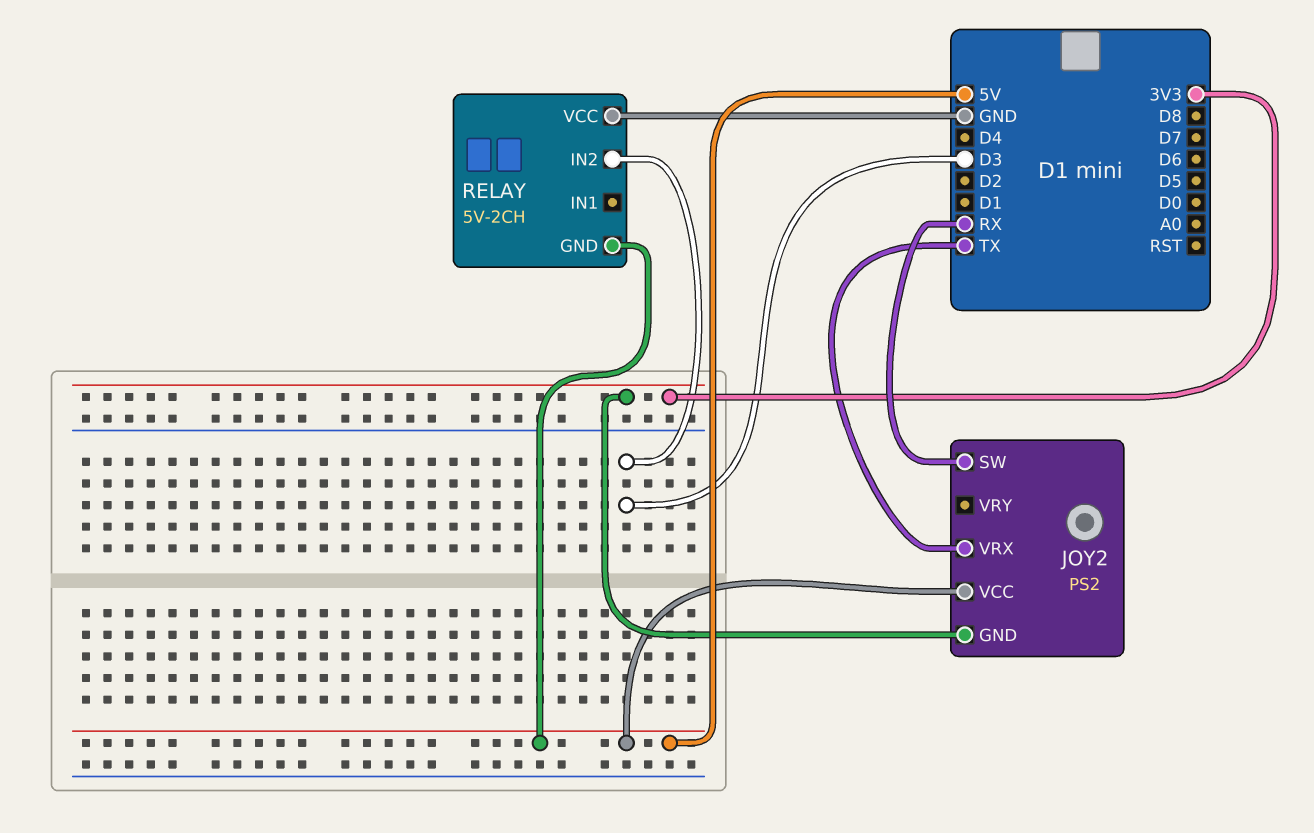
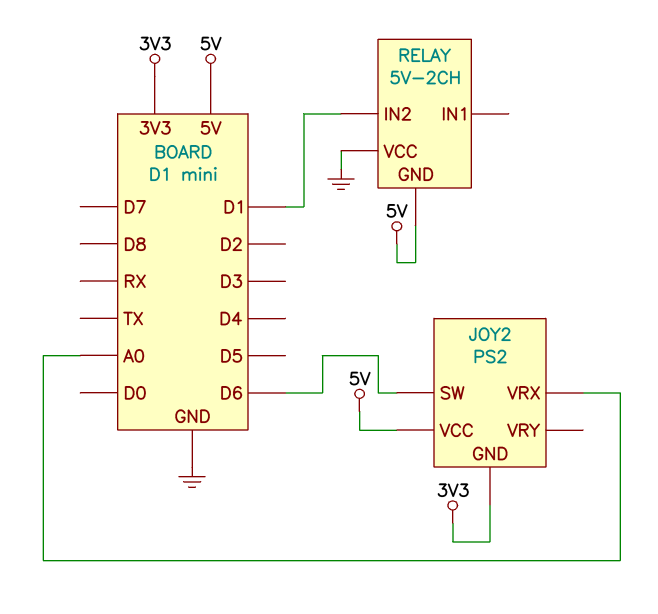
JOY2 pin SW: RX -> D6
JOY2 pin VRX: TX -> A0
RELAY pin IN2: D3 -> D1

